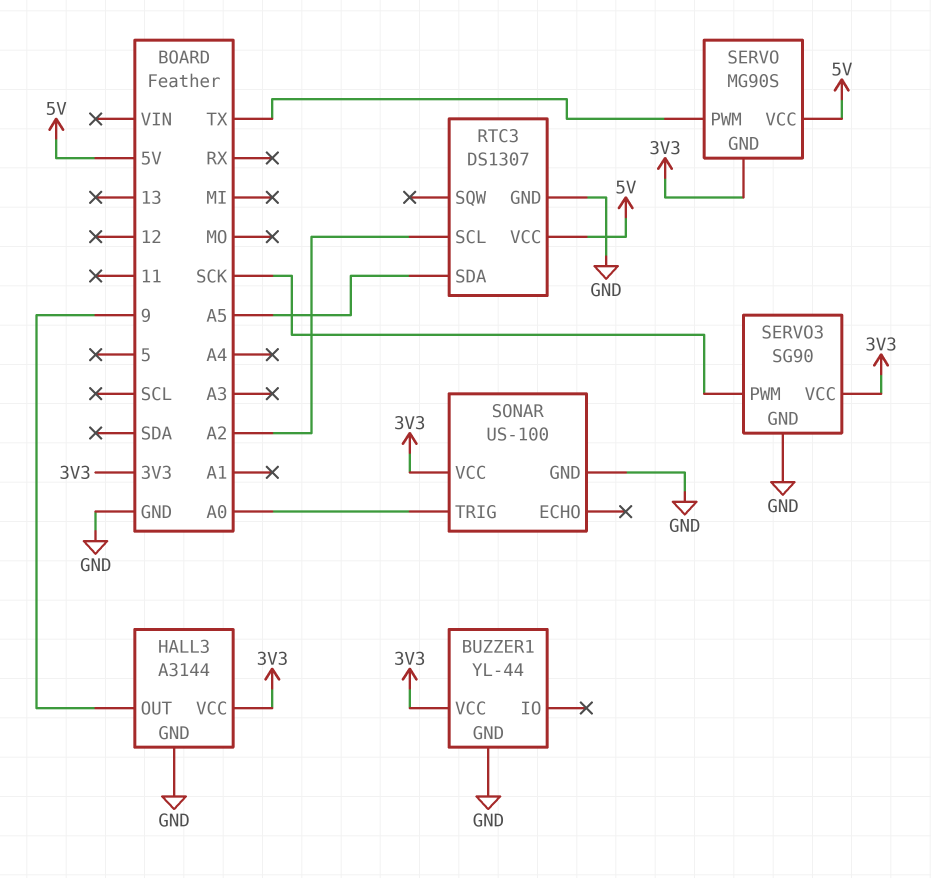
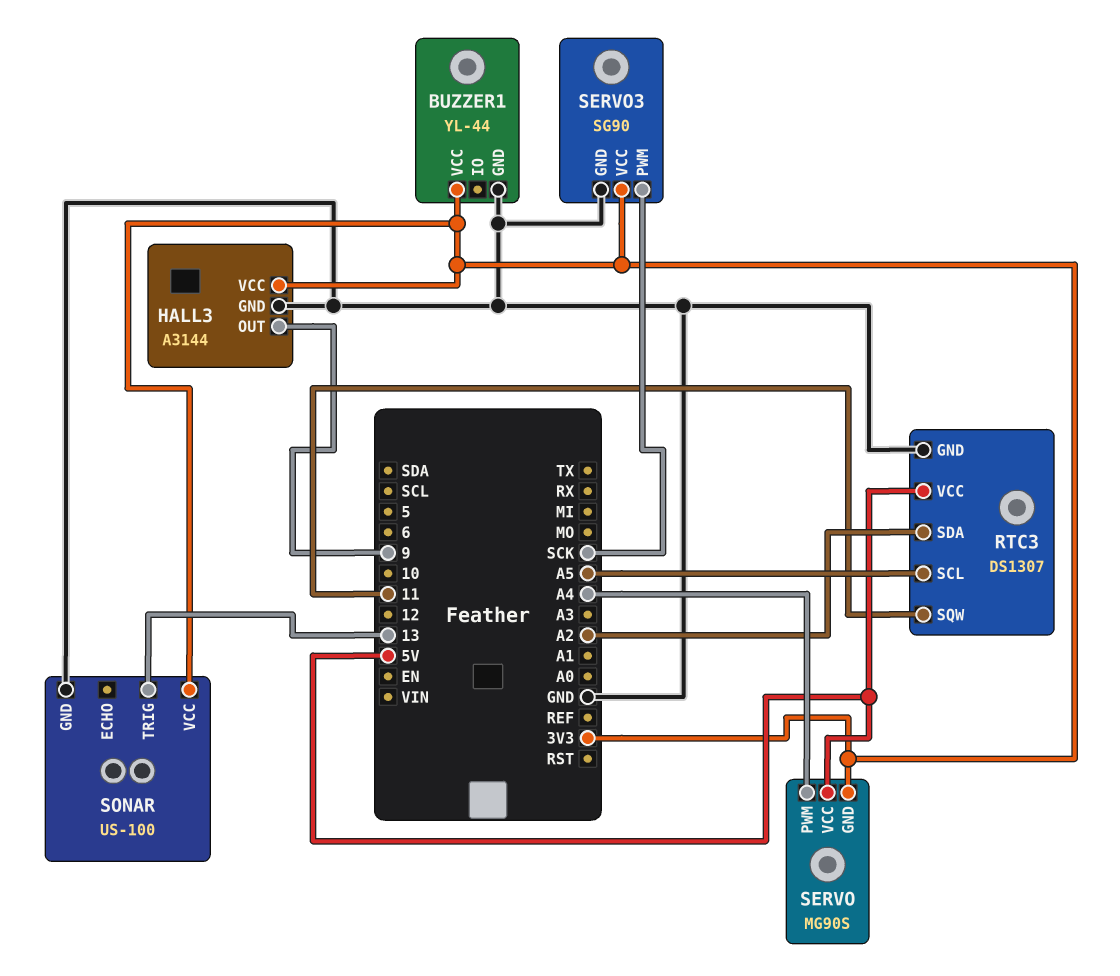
RTC3 pin SCL: A2 -> A5
RTC3 pin SDA: A5 -> A2
RTC3 pin SQW: none -> 11
SERVO pin PWM: TX -> A4
SONAR pin TRIG: A0 -> 13

